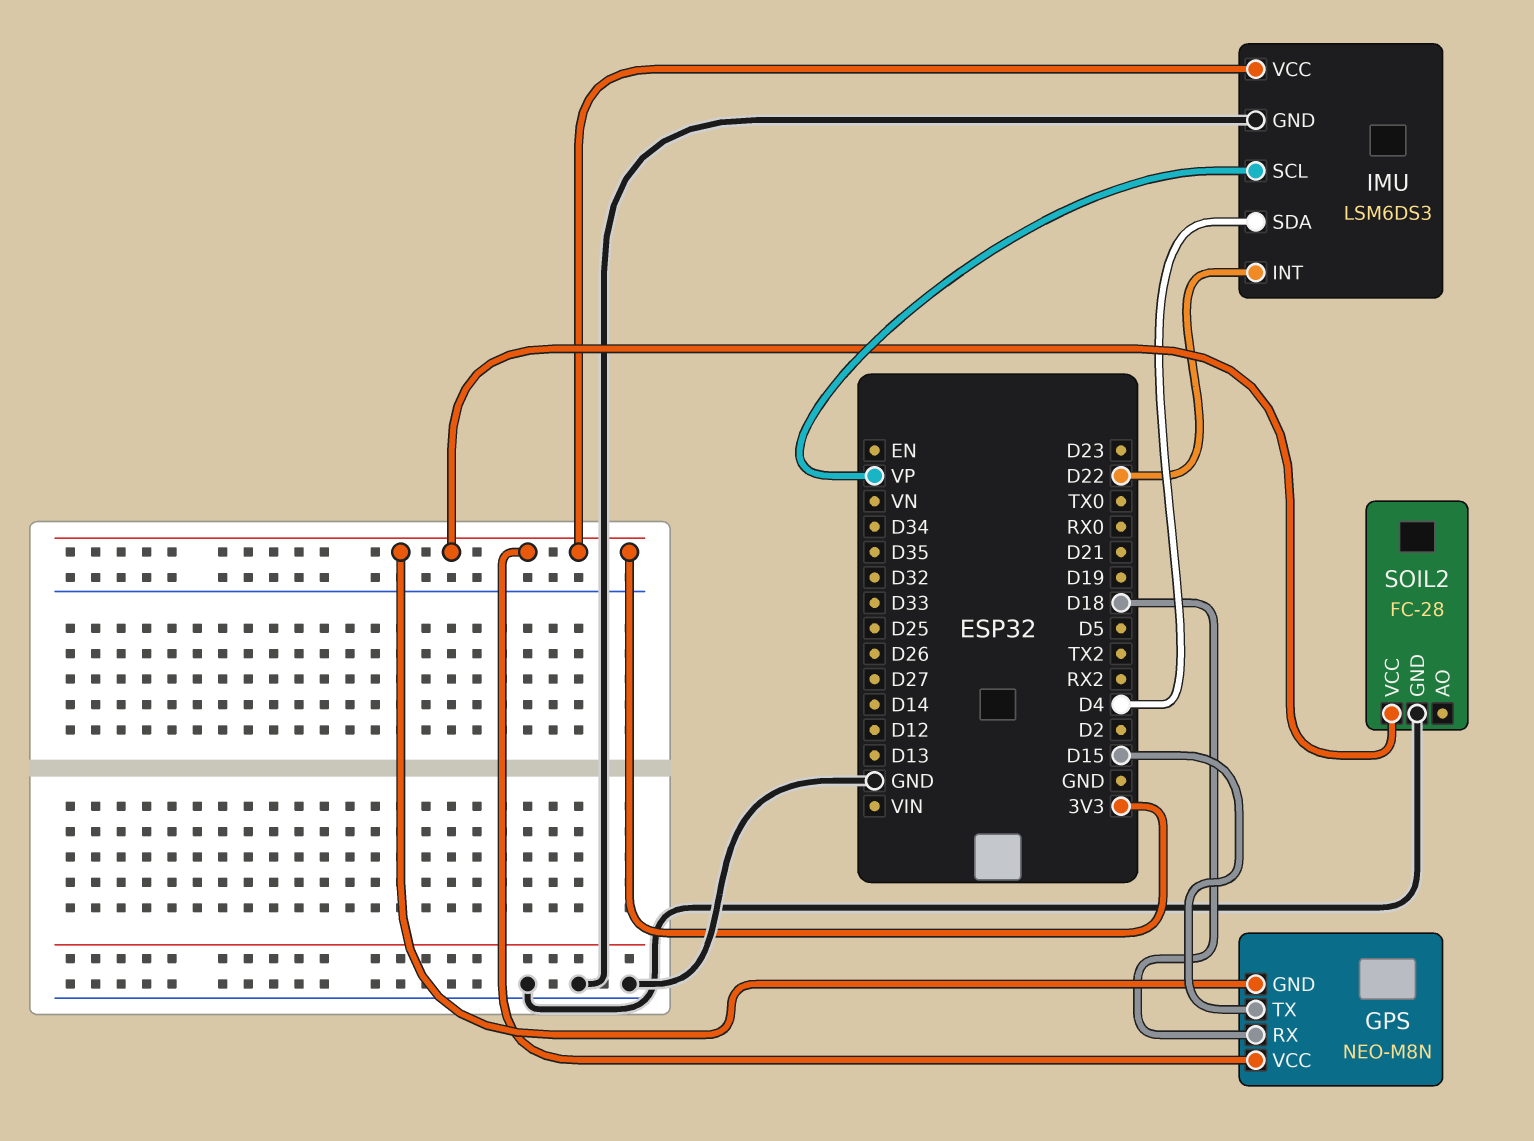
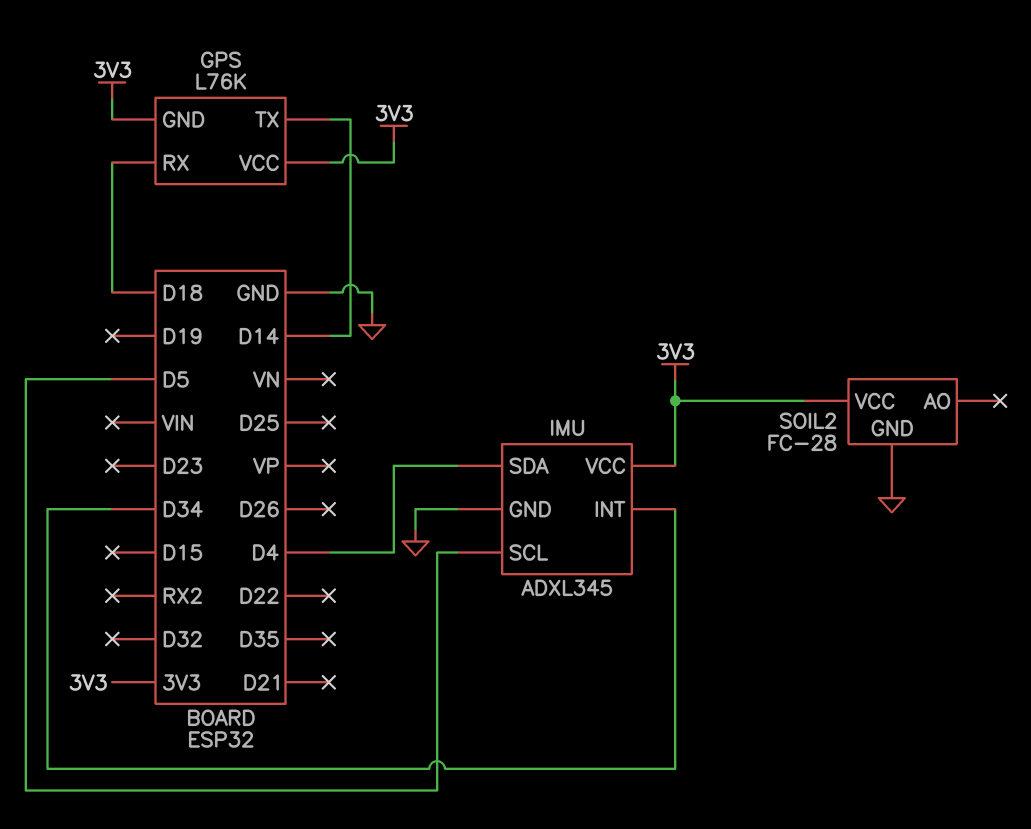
GPS: NEO-M8N -> L76K
GPS pin TX: D15 -> D14
IMU: LSM6DS3 -> ADXL345
IMU pin INT: D22 -> D34
IMU pin SCL: VP -> D5

